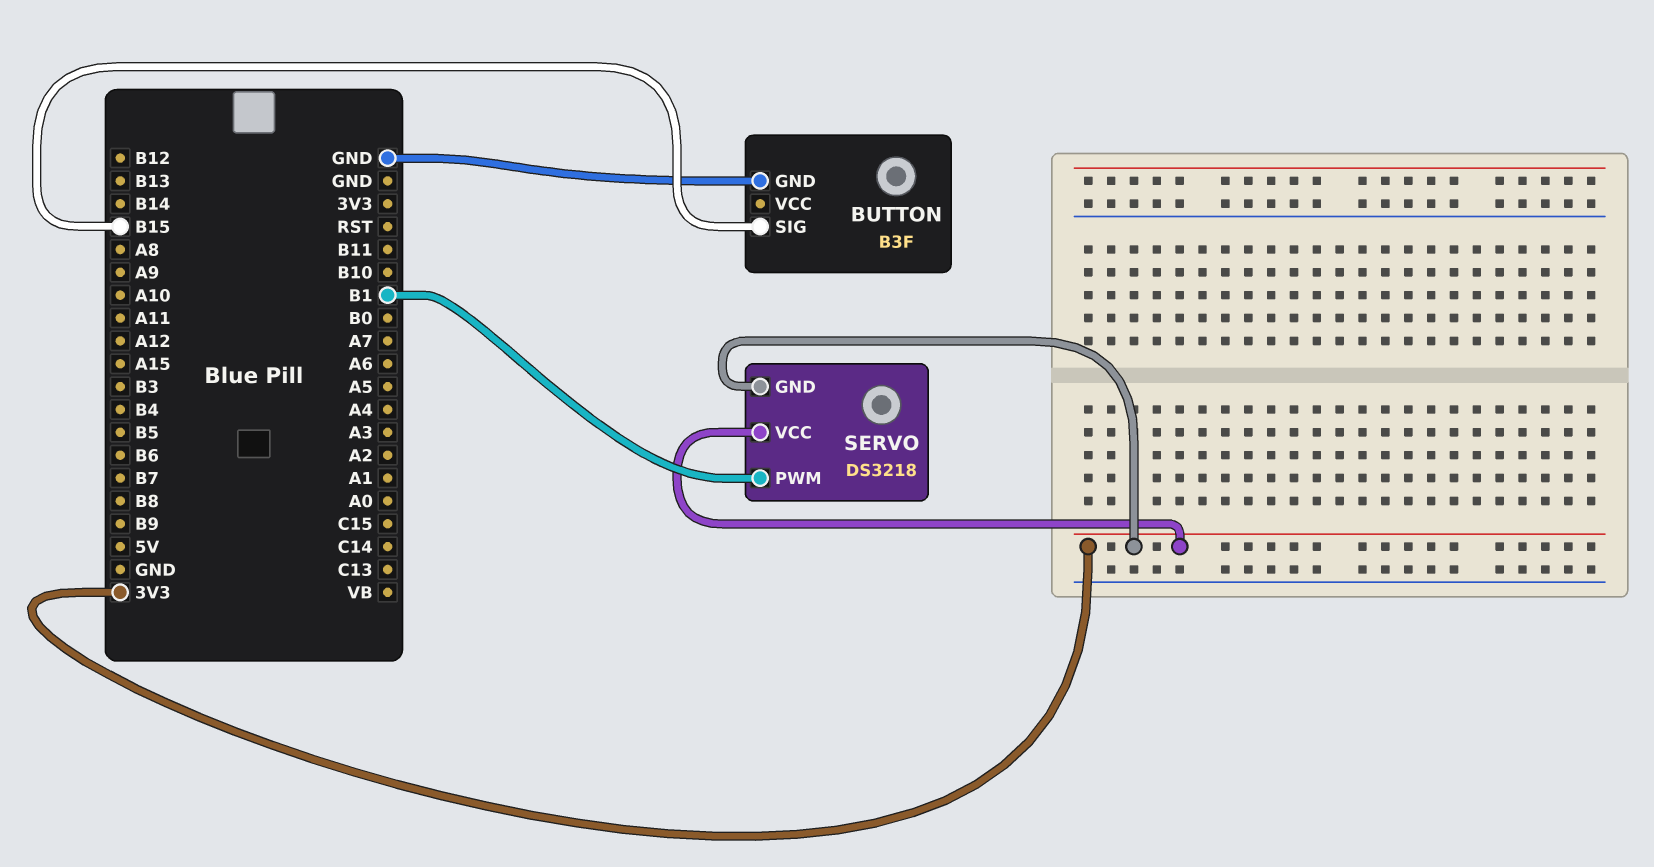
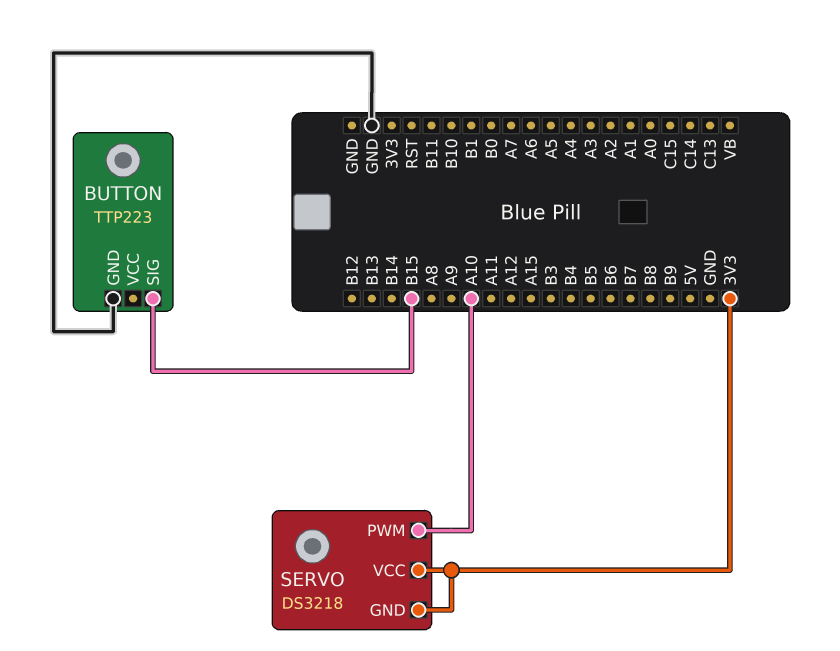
BUTTON: B3F -> TTP223
SERVO pin PWM: B1 -> A10

